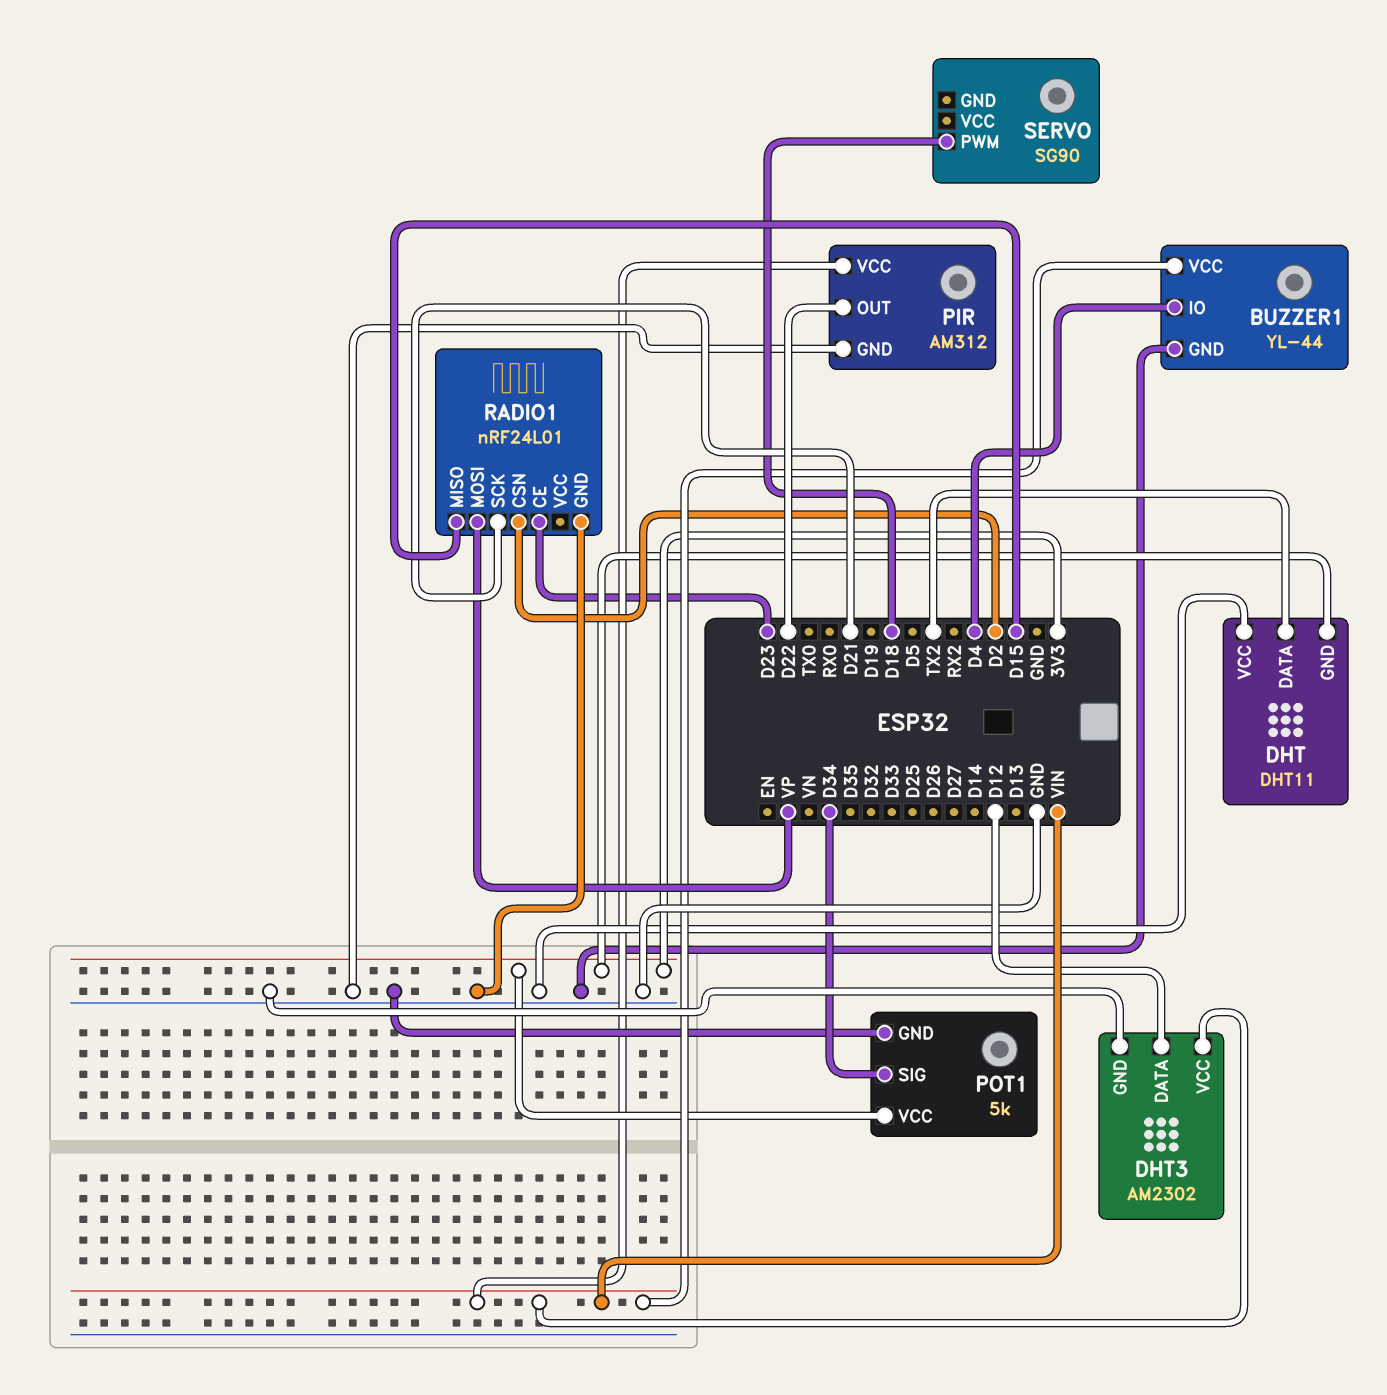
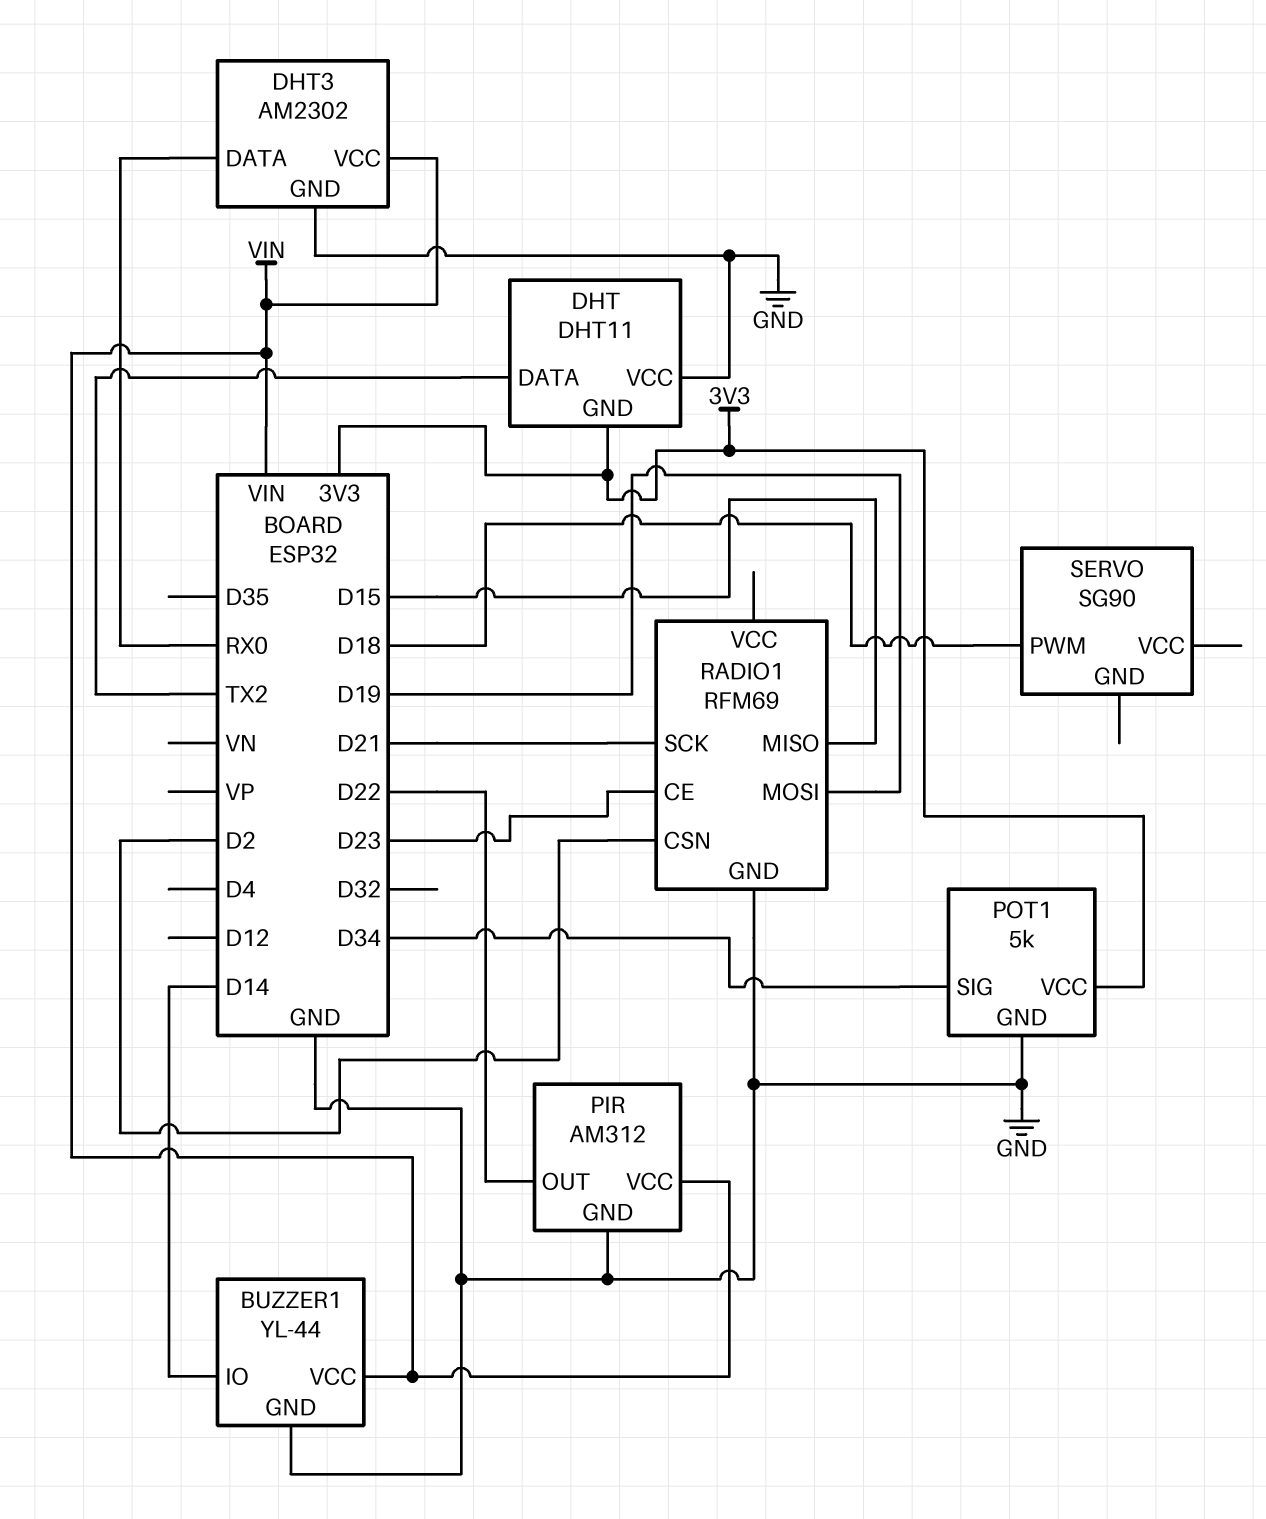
BUZZER1 pin IO: D4 -> D14
DHT3 pin DATA: D12 -> RX0
RADIO1: nRF24L01 -> RFM69
RADIO1 pin MOSI: VP -> D19

